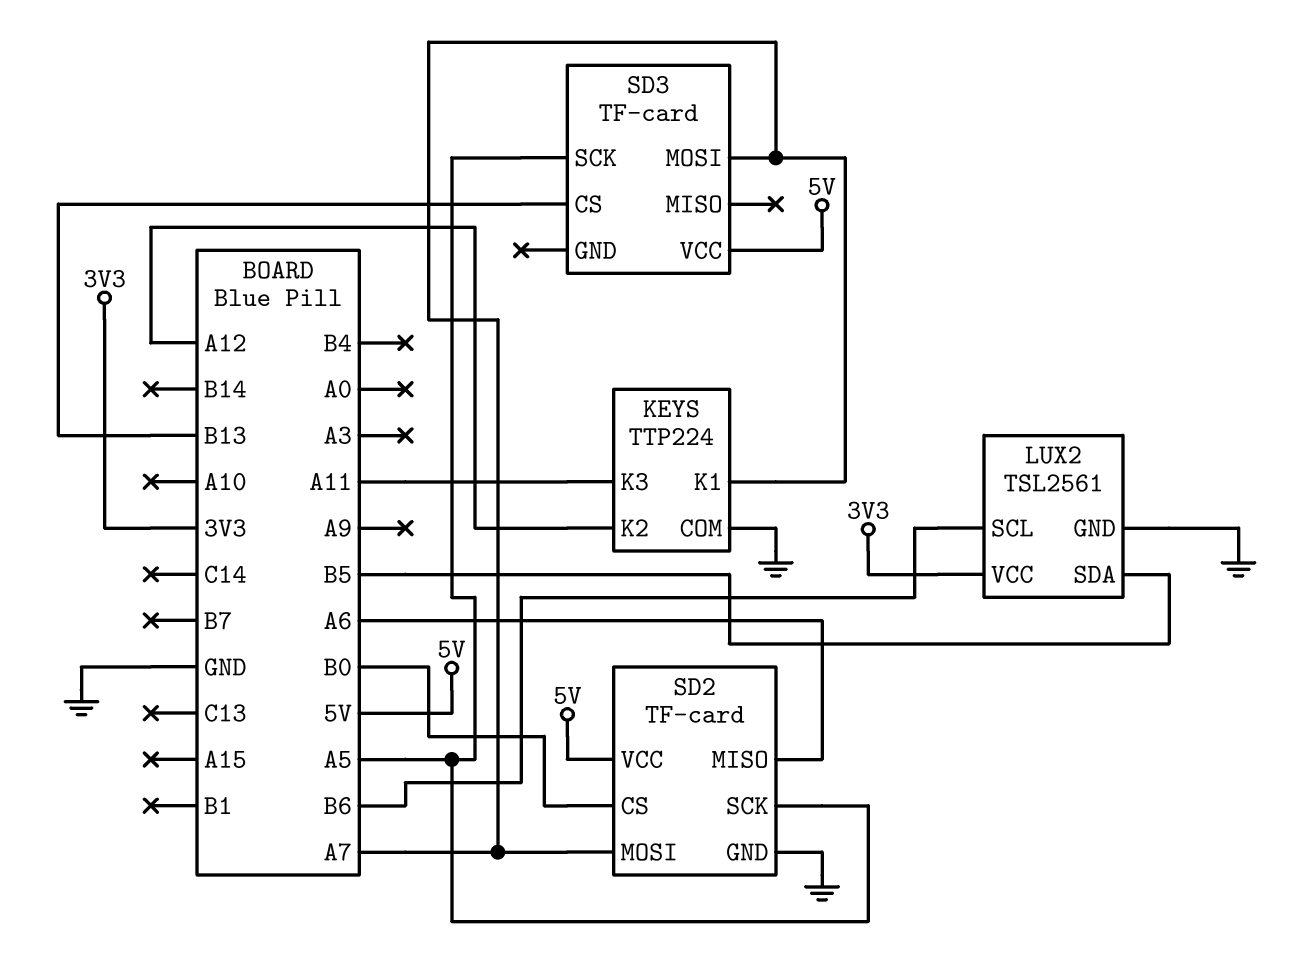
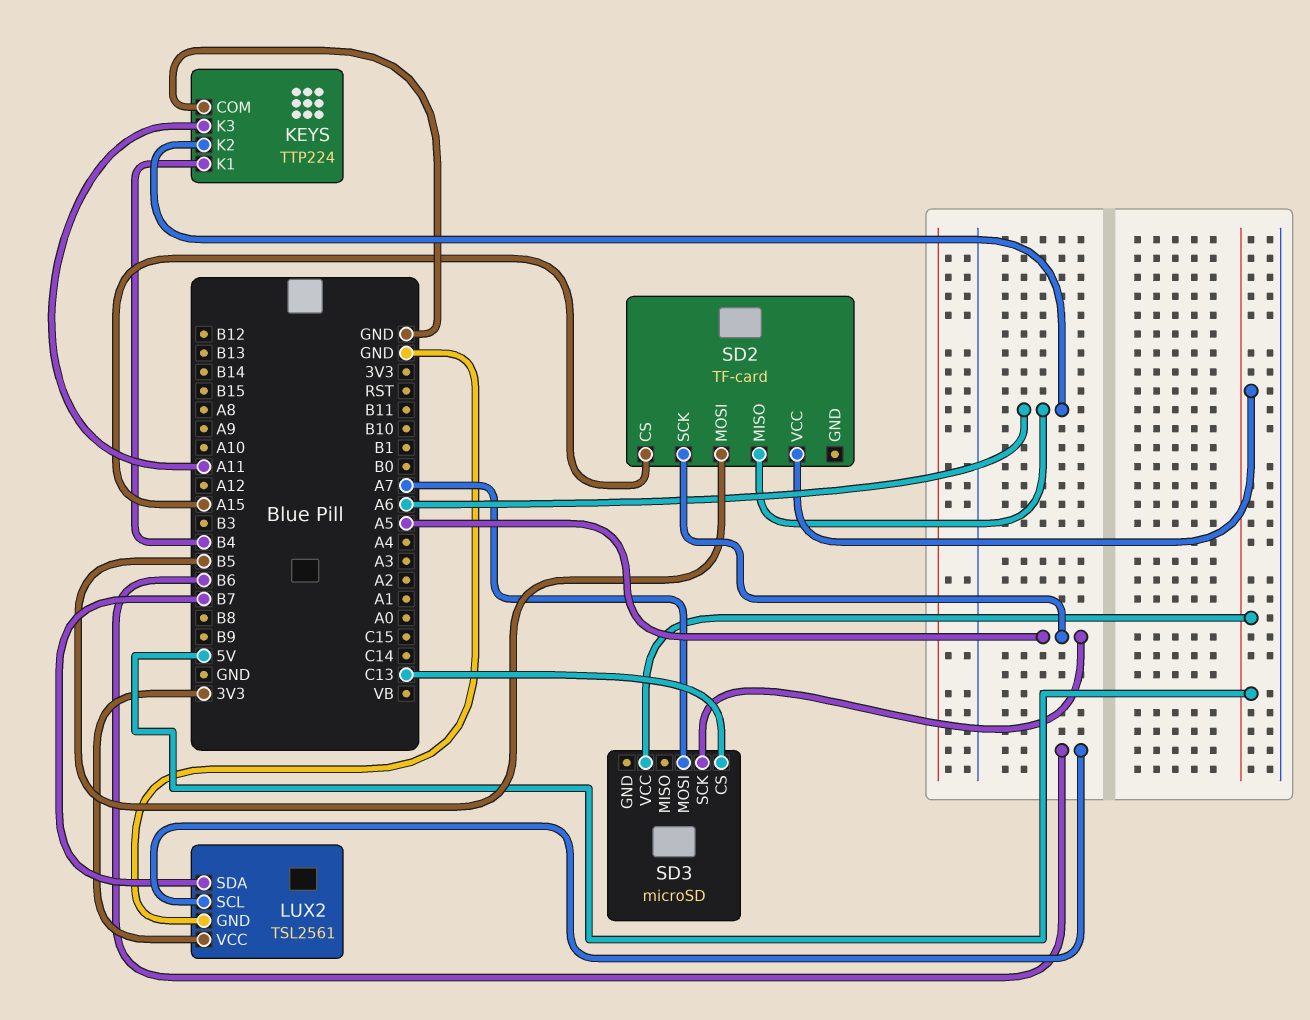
KEYS pin K1: A7 -> B4
KEYS pin K2: A12 -> A6
LUX2 pin SDA: B5 -> B7
SD2 pin CS: B0 -> A15
SD2 pin GND: GND -> none
SD2 pin MOSI: A7 -> B5
SD3: TF-card -> microSD
SD3 pin CS: B13 -> C13

